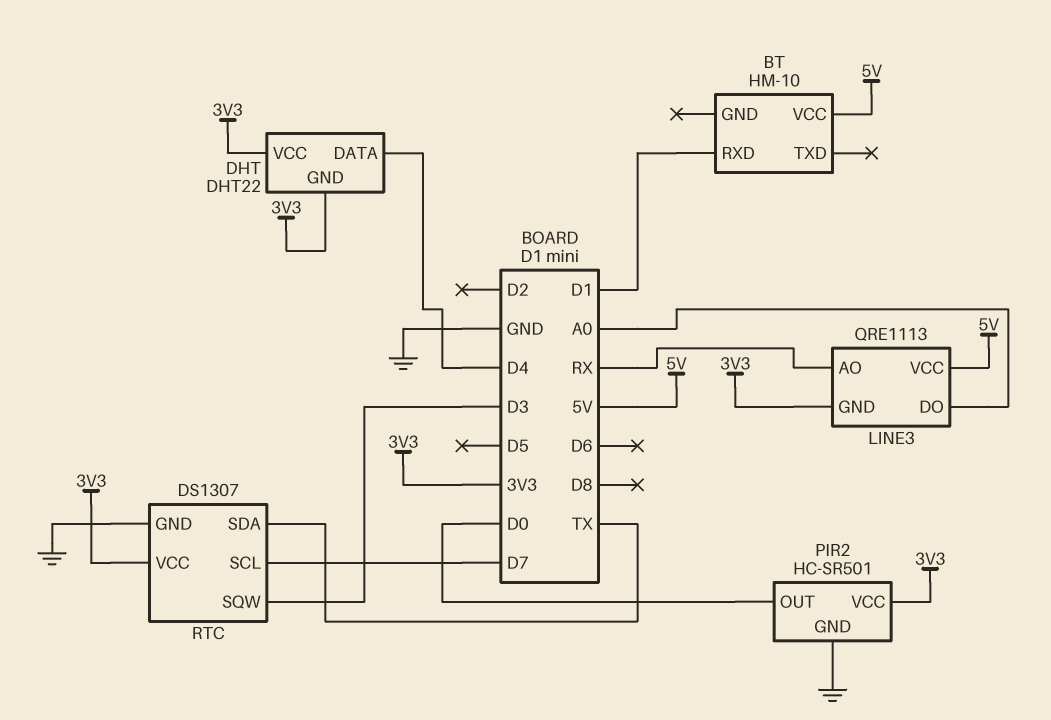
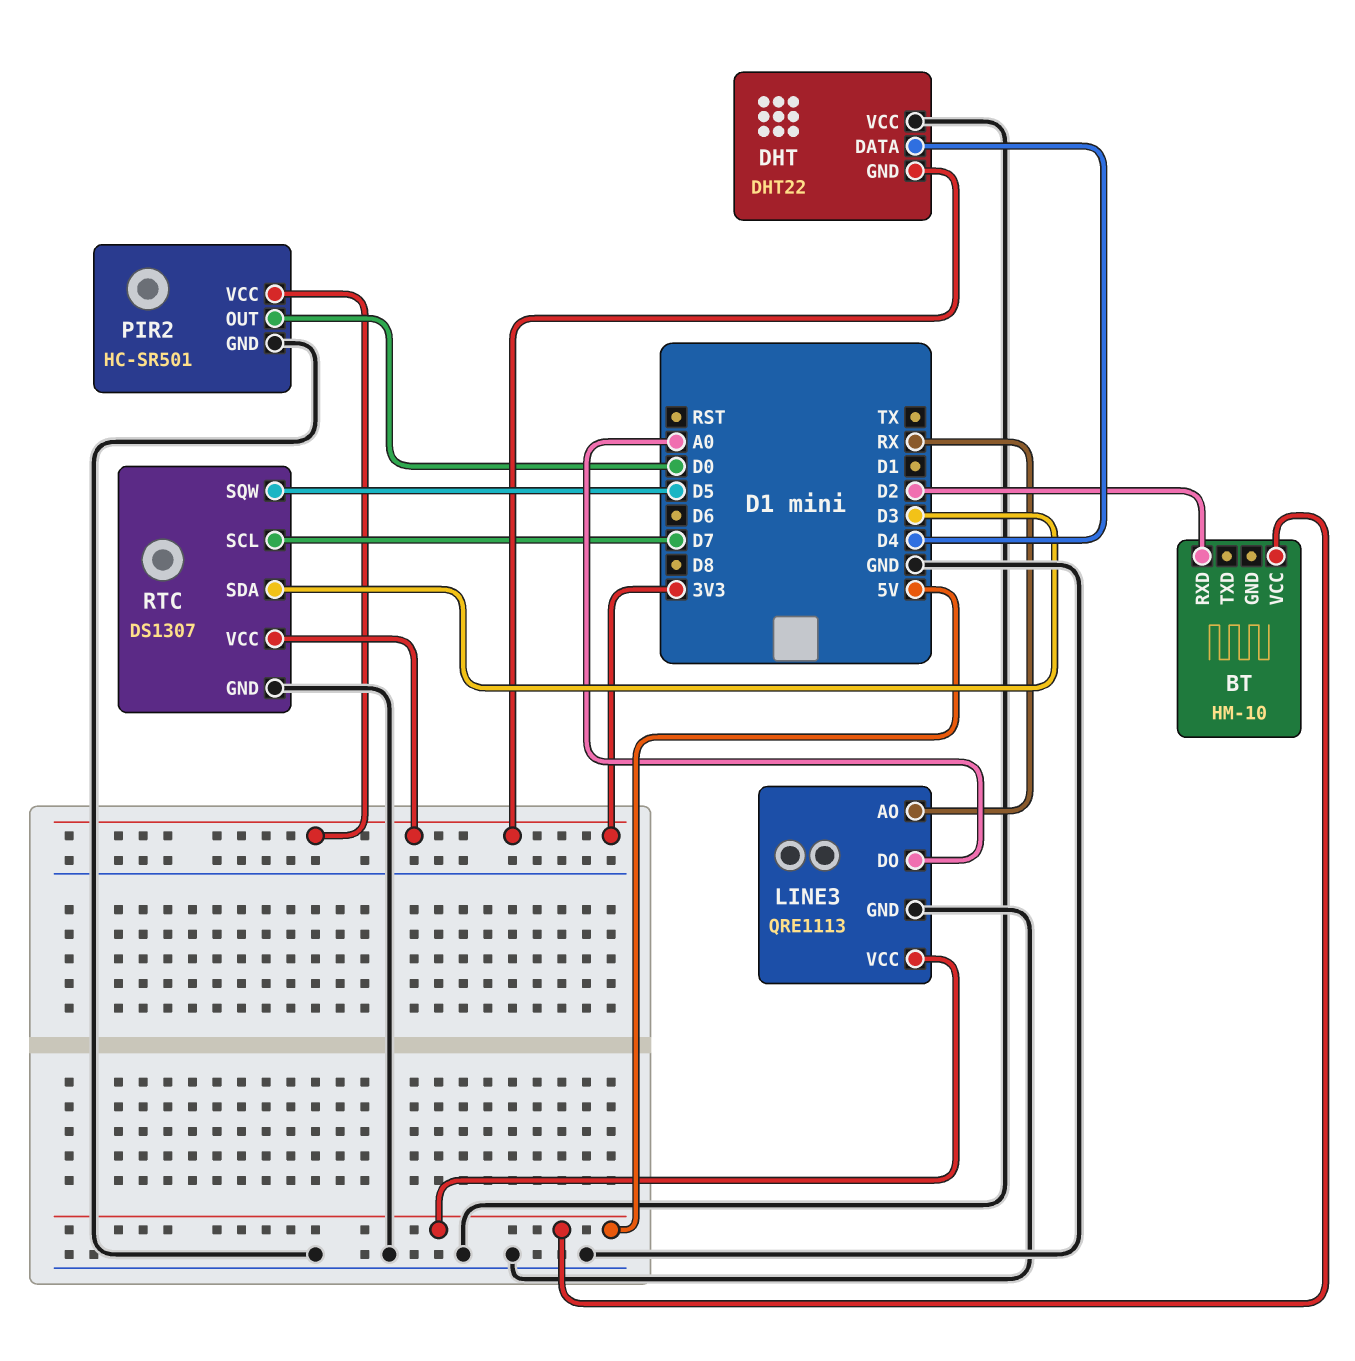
BT pin RXD: D1 -> D2
DHT pin VCC: 3V3 -> GND
LINE3 pin GND: 3V3 -> GND
RTC pin SDA: TX -> D3
RTC pin SQW: D3 -> D5

